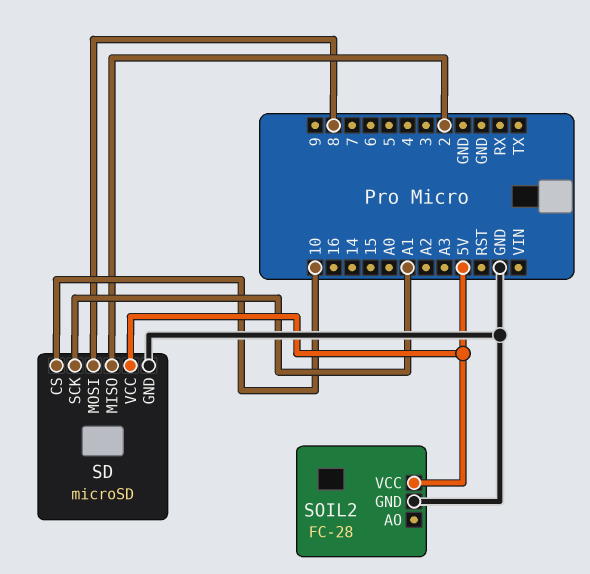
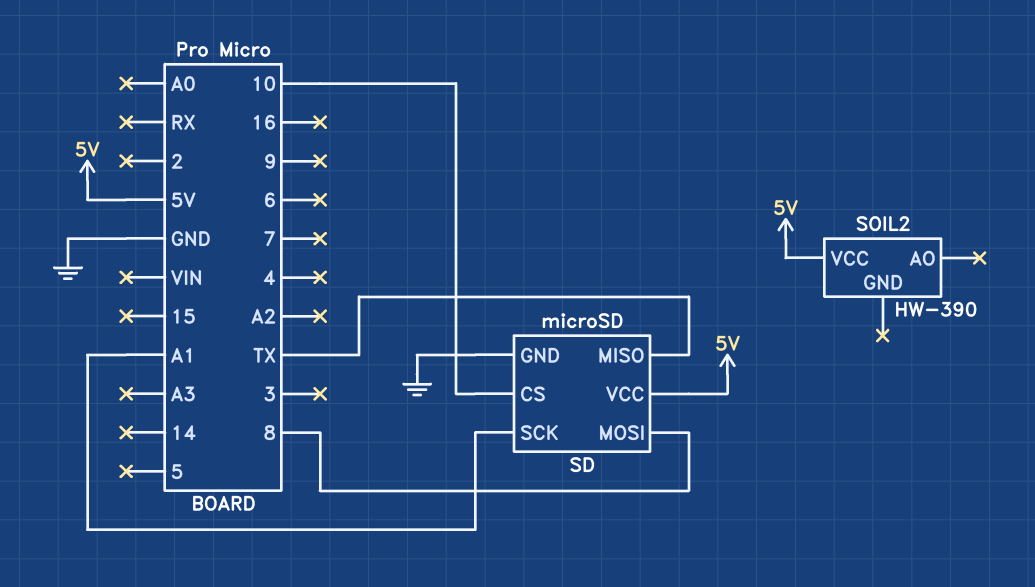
SD pin MISO: 2 -> TX
SOIL2: FC-28 -> HW-390
SOIL2 pin GND: GND -> none

